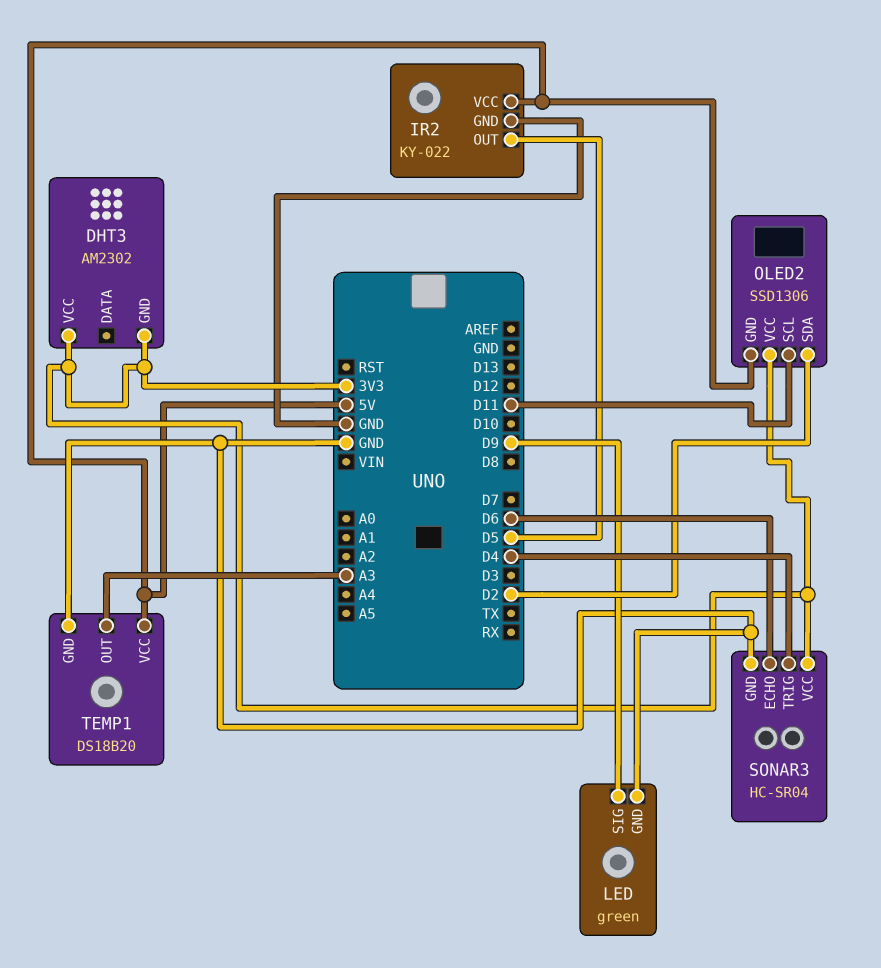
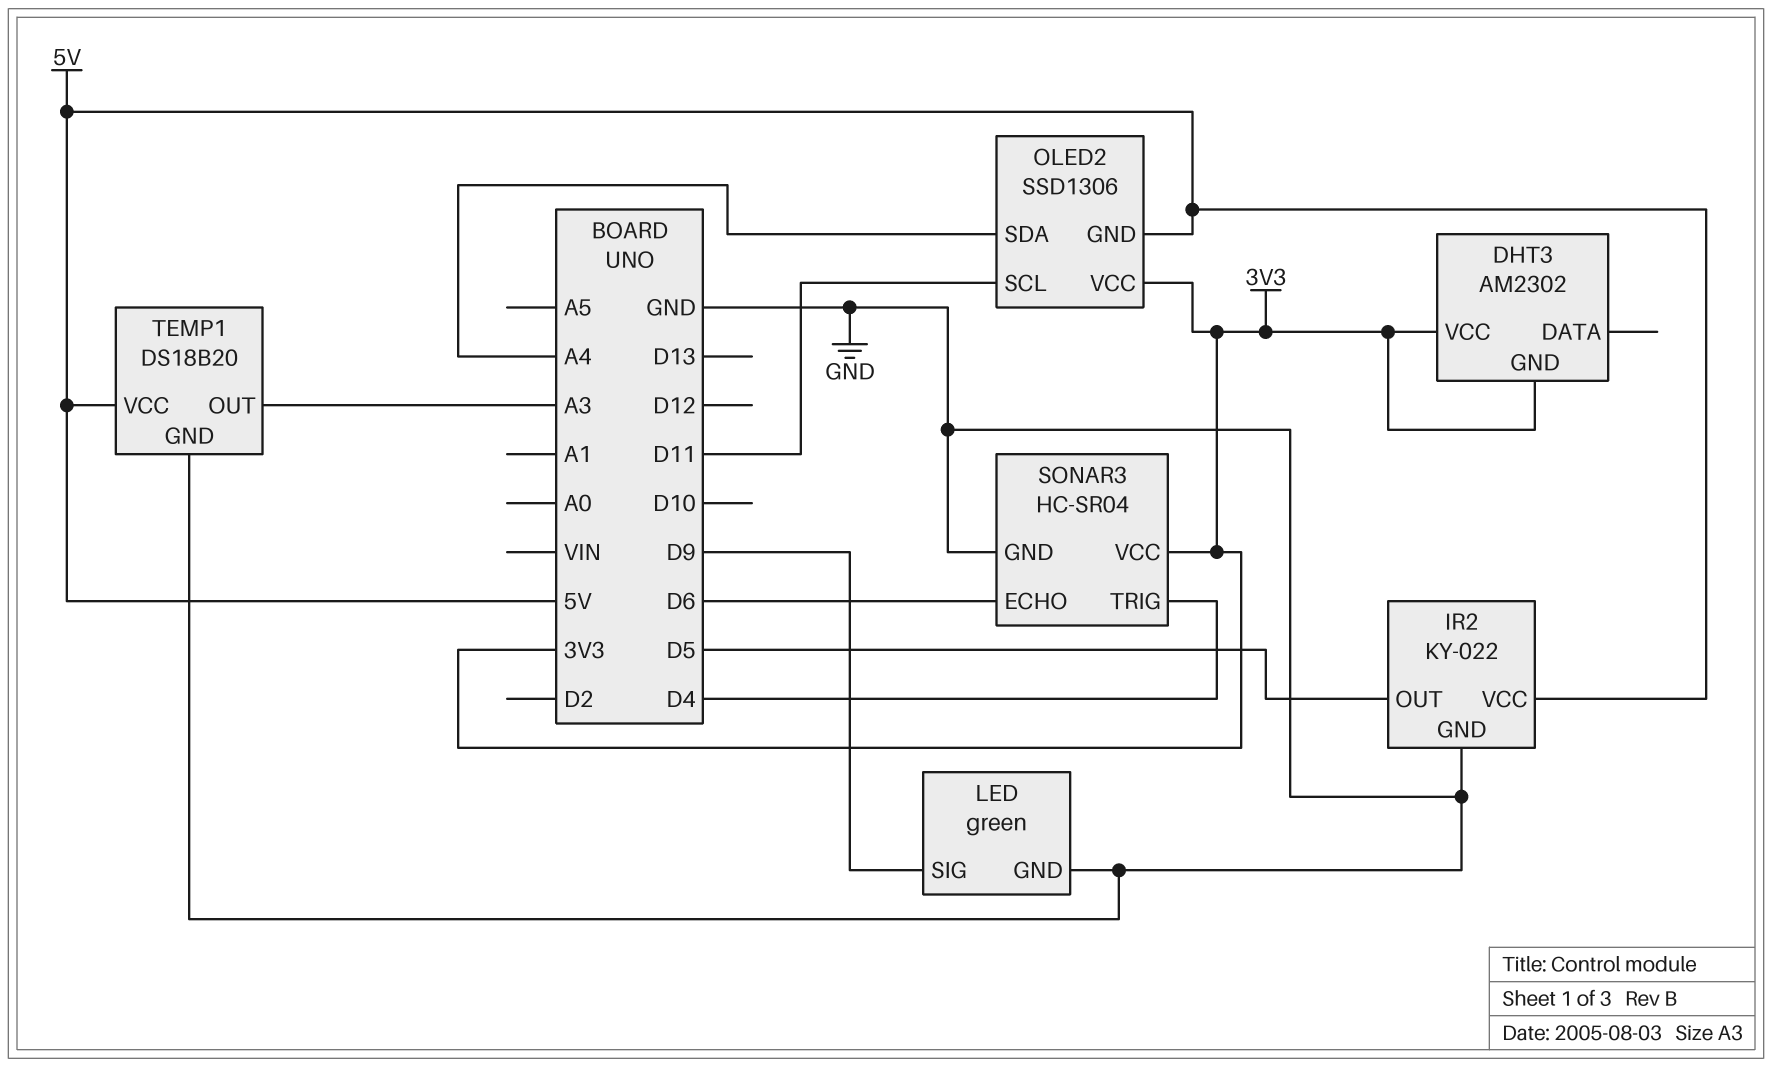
OLED2 pin SDA: D2 -> A4

